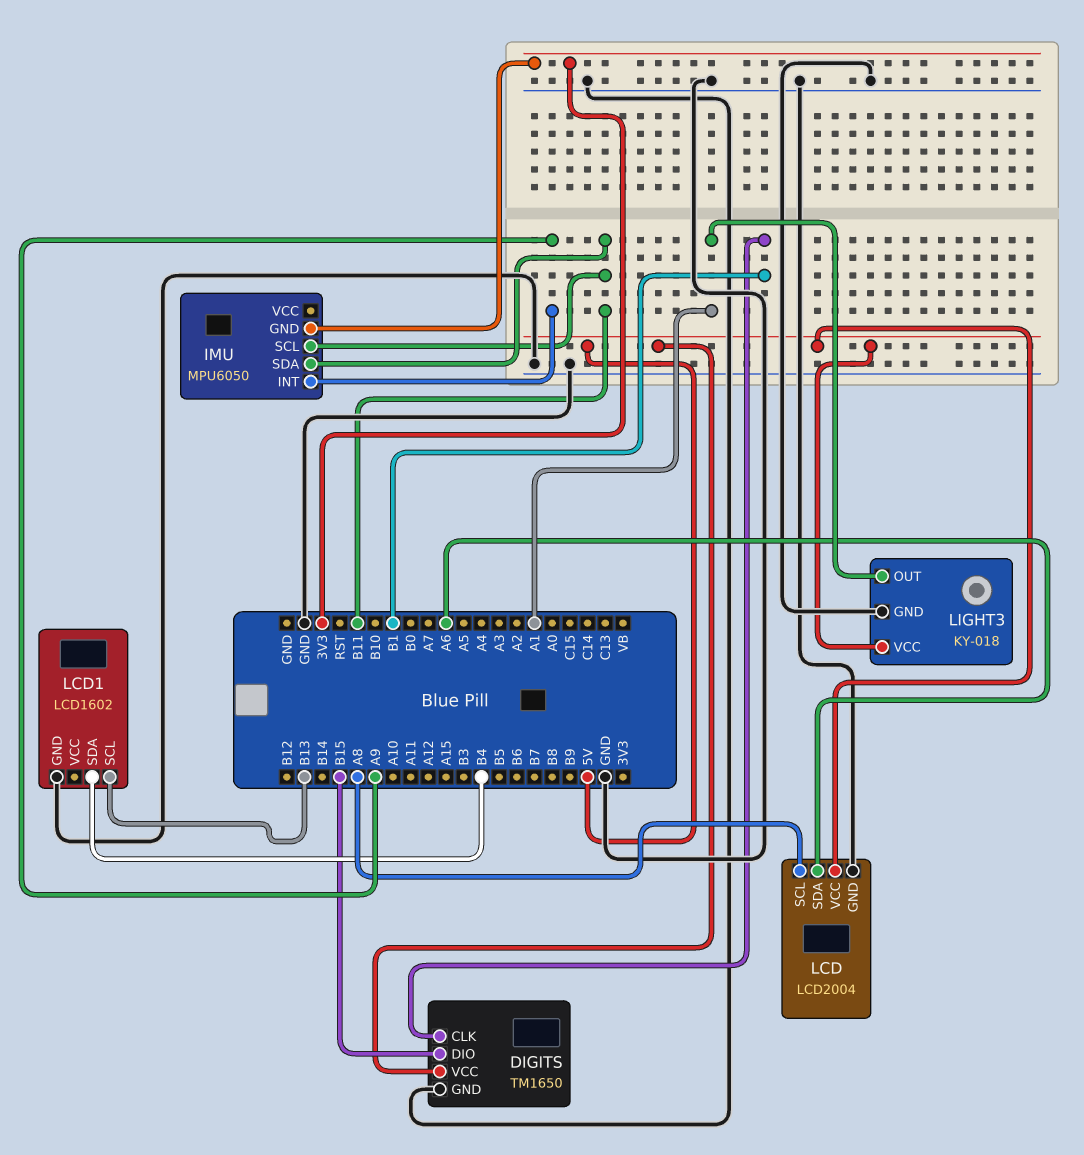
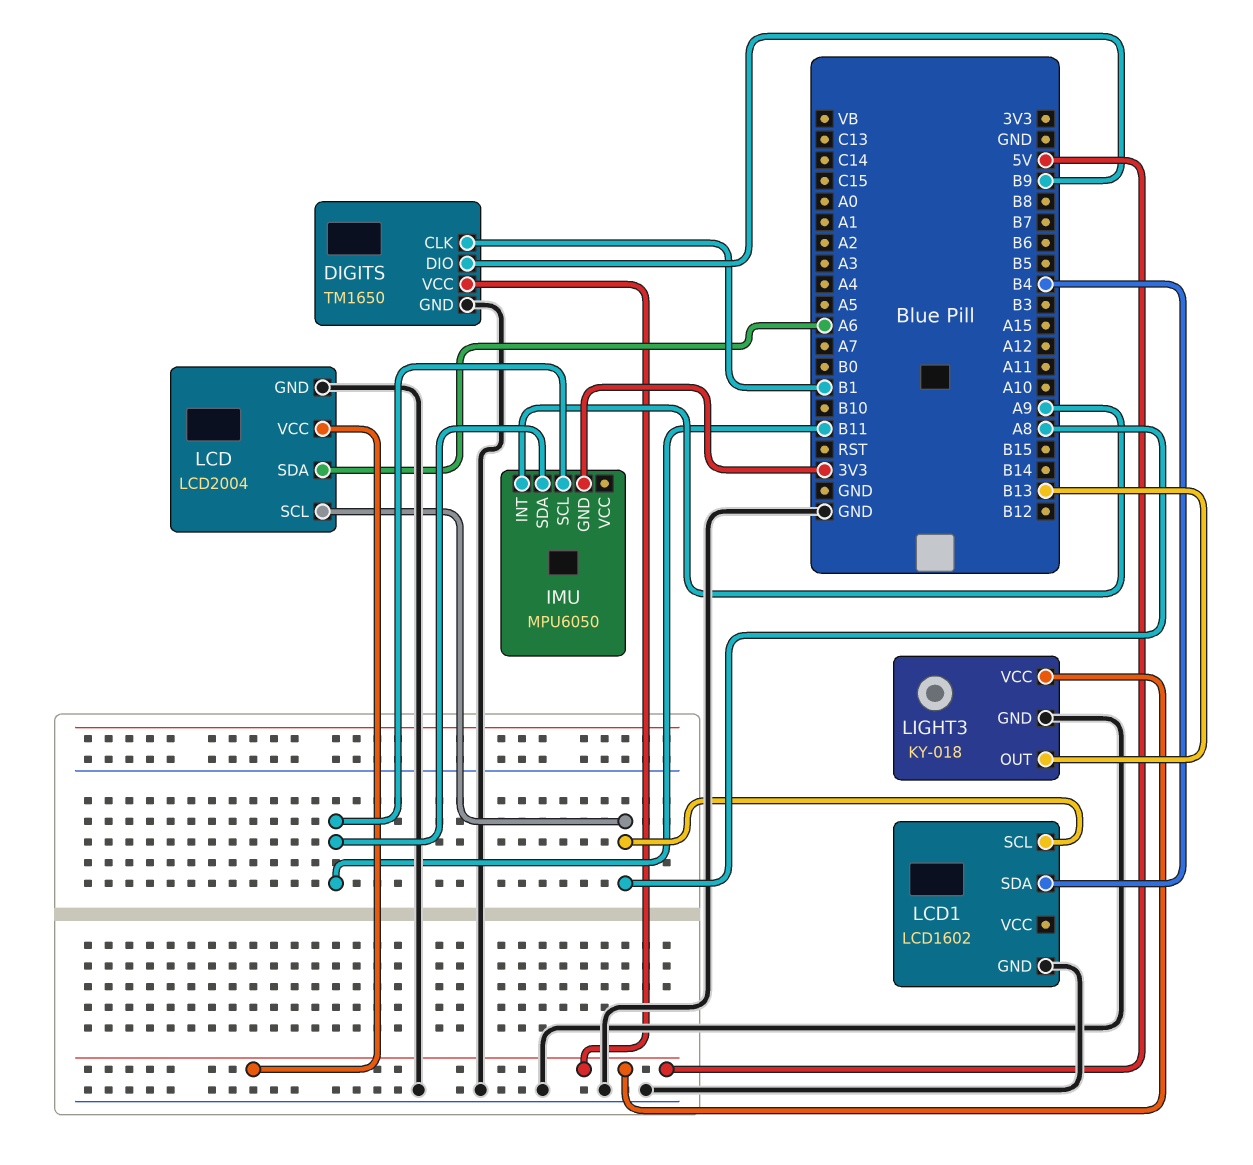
DIGITS pin DIO: B15 -> B9
LCD1 pin SCL: B13 -> A8
LIGHT3 pin OUT: A1 -> B13

